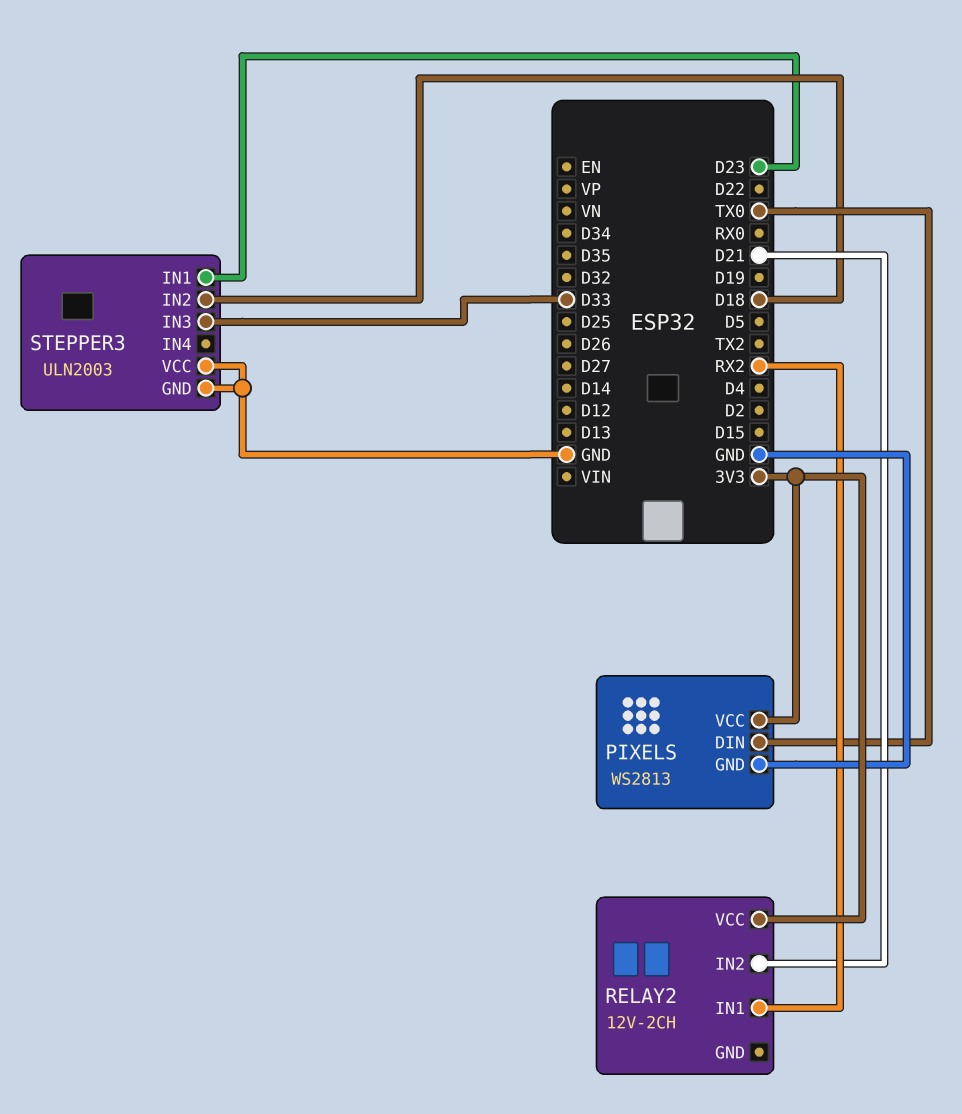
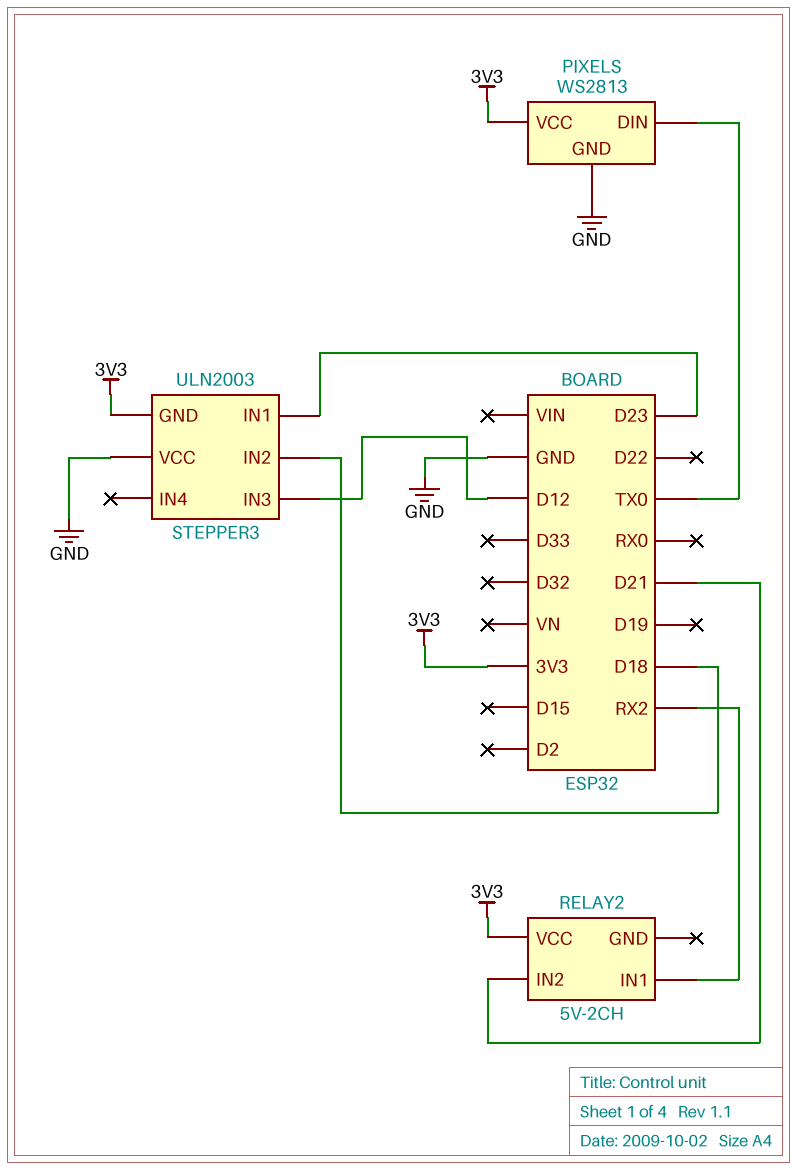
RELAY2: 12V-2CH -> 5V-2CH
STEPPER3 pin GND: GND -> 3V3
STEPPER3 pin IN3: D33 -> D12

